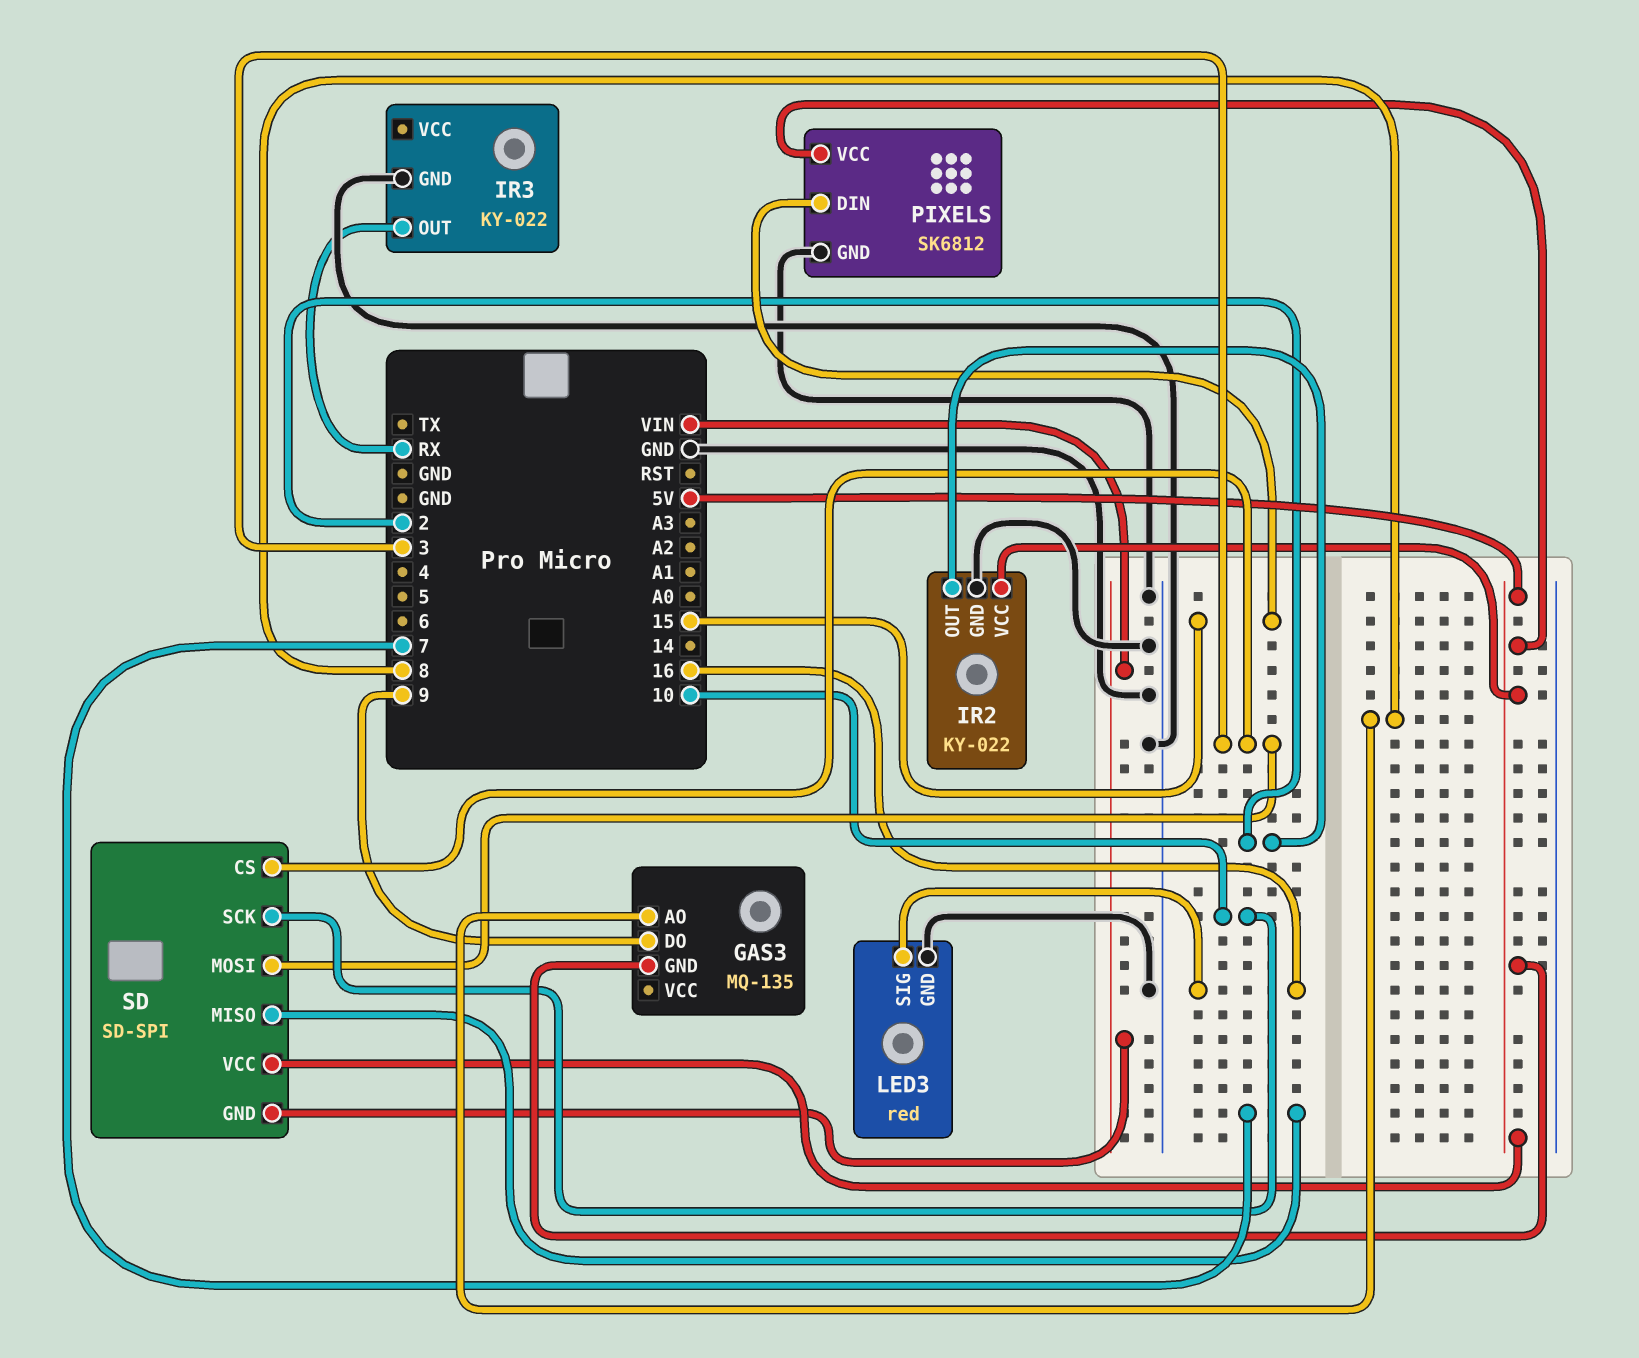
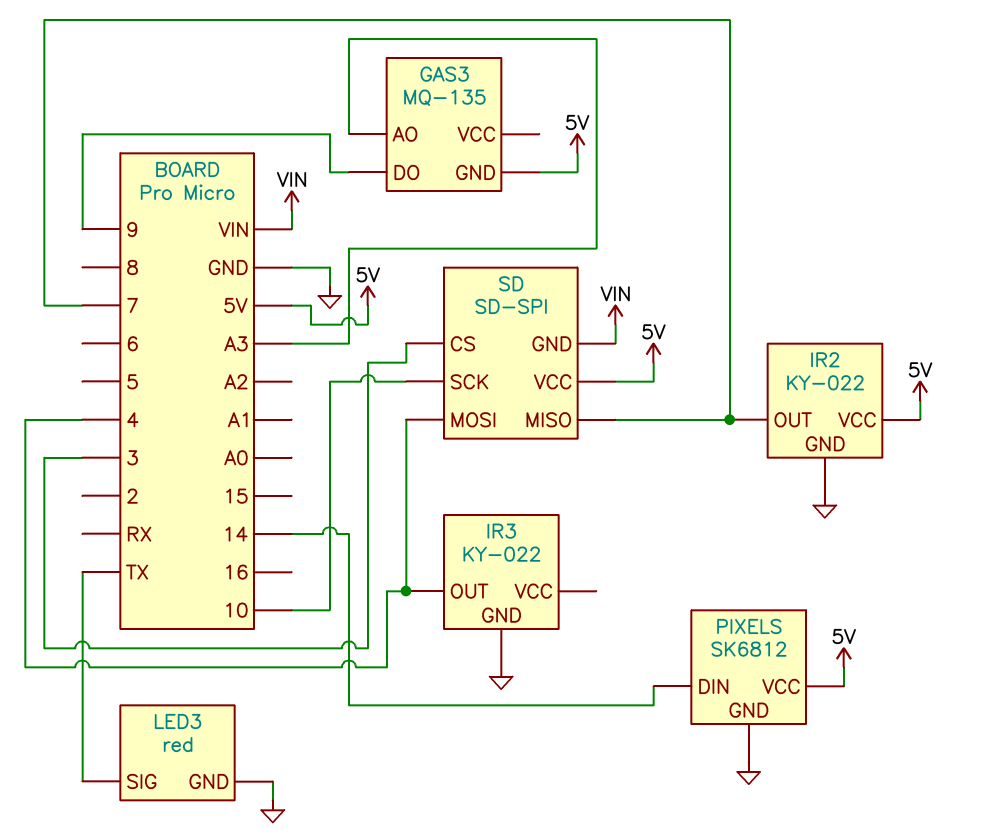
GAS3 pin AO: 8 -> A3
IR2 pin OUT: 2 -> 7
IR3 pin OUT: RX -> 4
LED3 pin SIG: 16 -> TX
PIXELS pin DIN: 15 -> 14
SD pin MOSI: 3 -> 4

